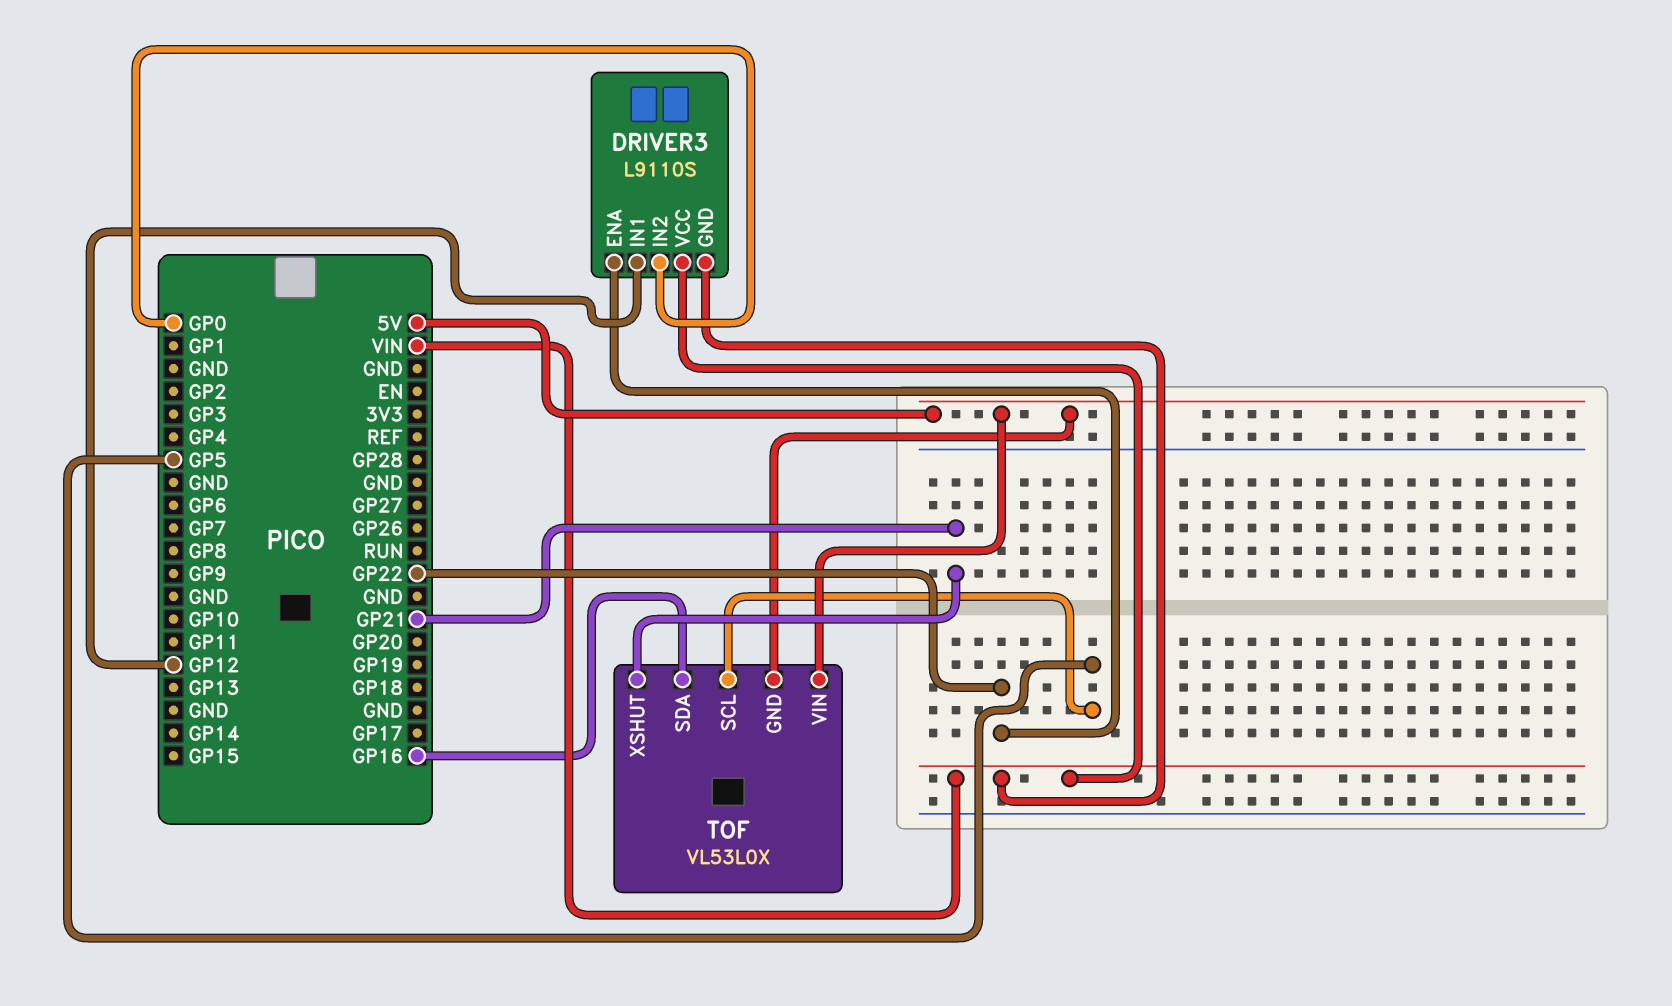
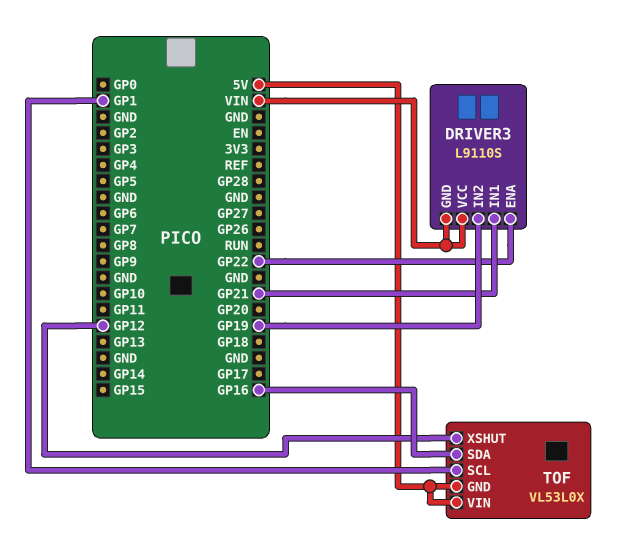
DRIVER3 pin IN1: GP12 -> GP21
DRIVER3 pin IN2: GP0 -> GP19
TOF pin SCL: GP5 -> GP1
TOF pin XSHUT: GP21 -> GP12

